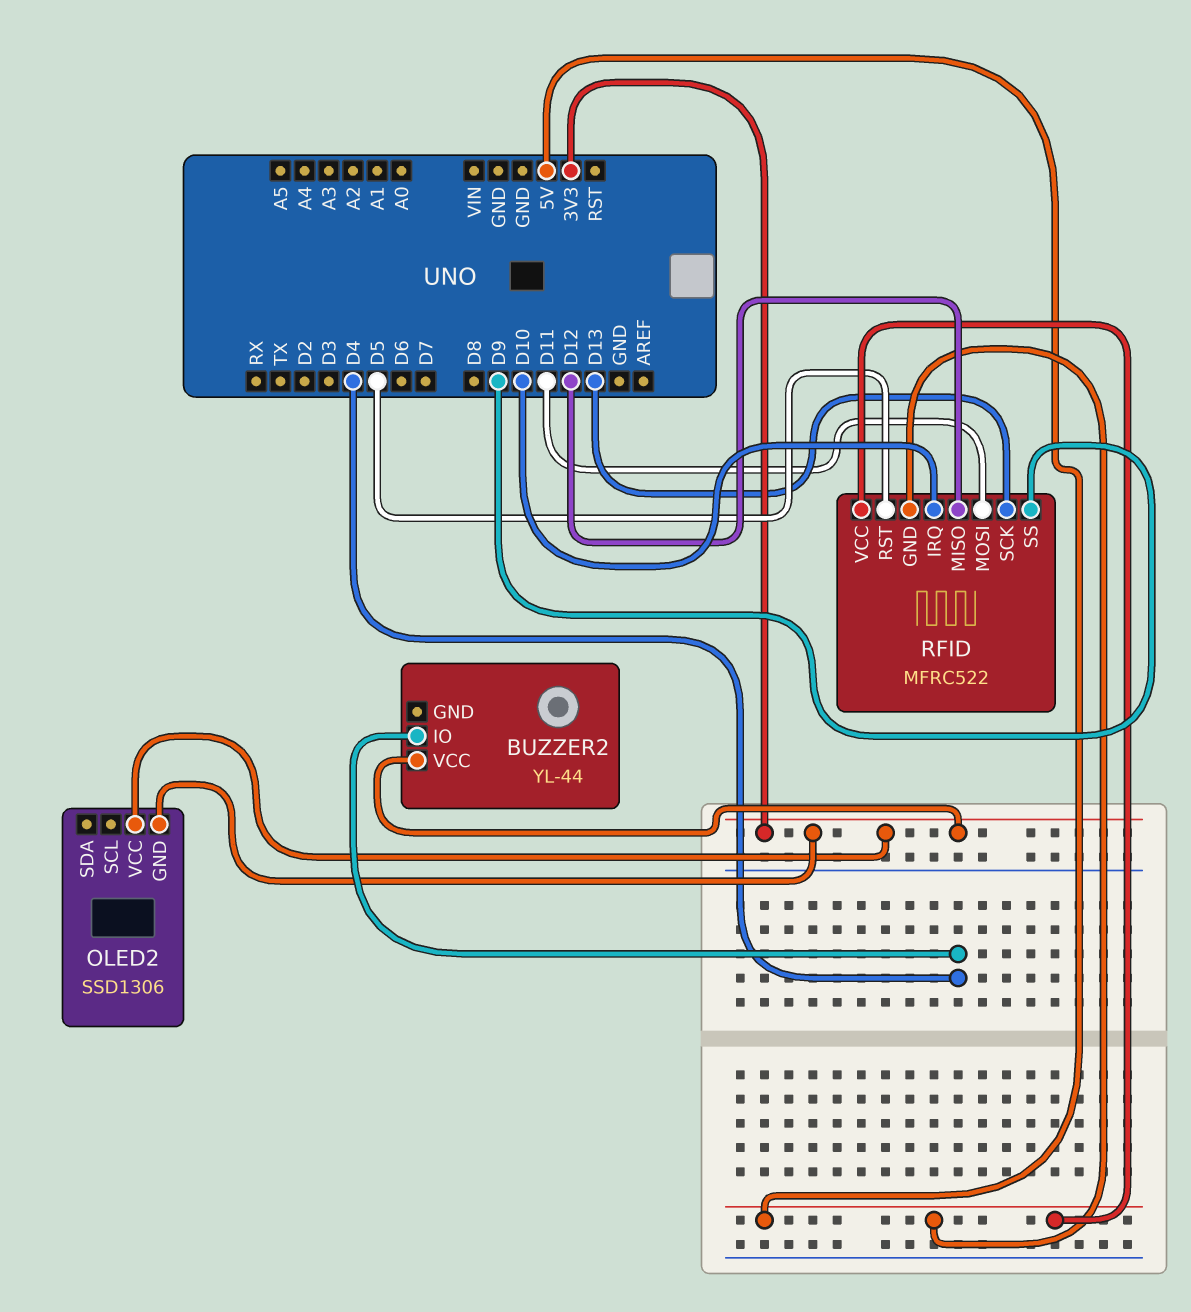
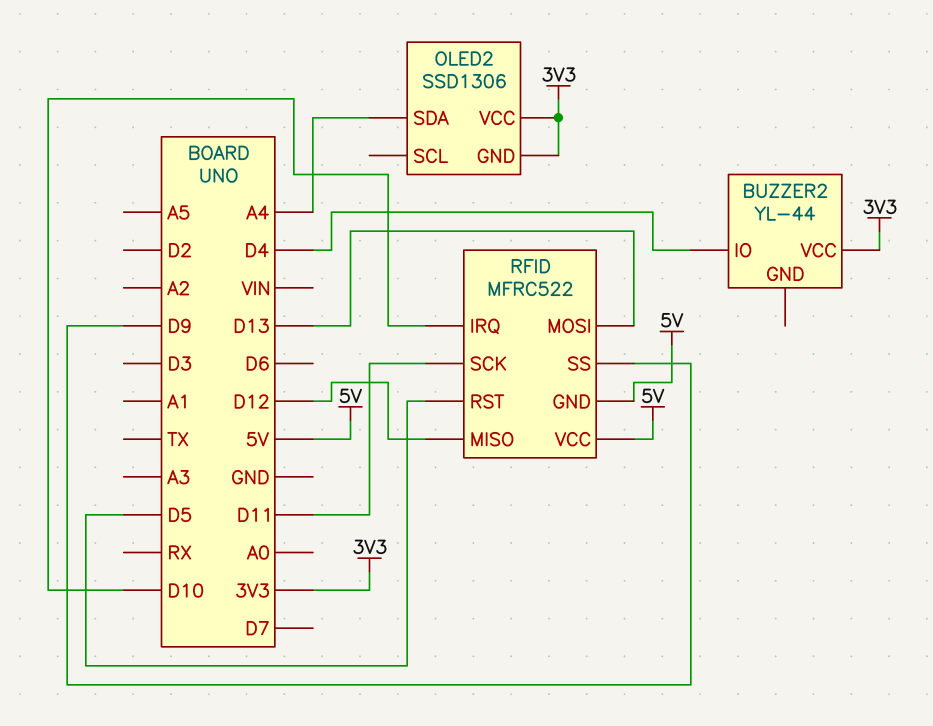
OLED2 pin SDA: none -> A4
RFID pin MOSI: D11 -> D13
RFID pin SCK: D13 -> D11

